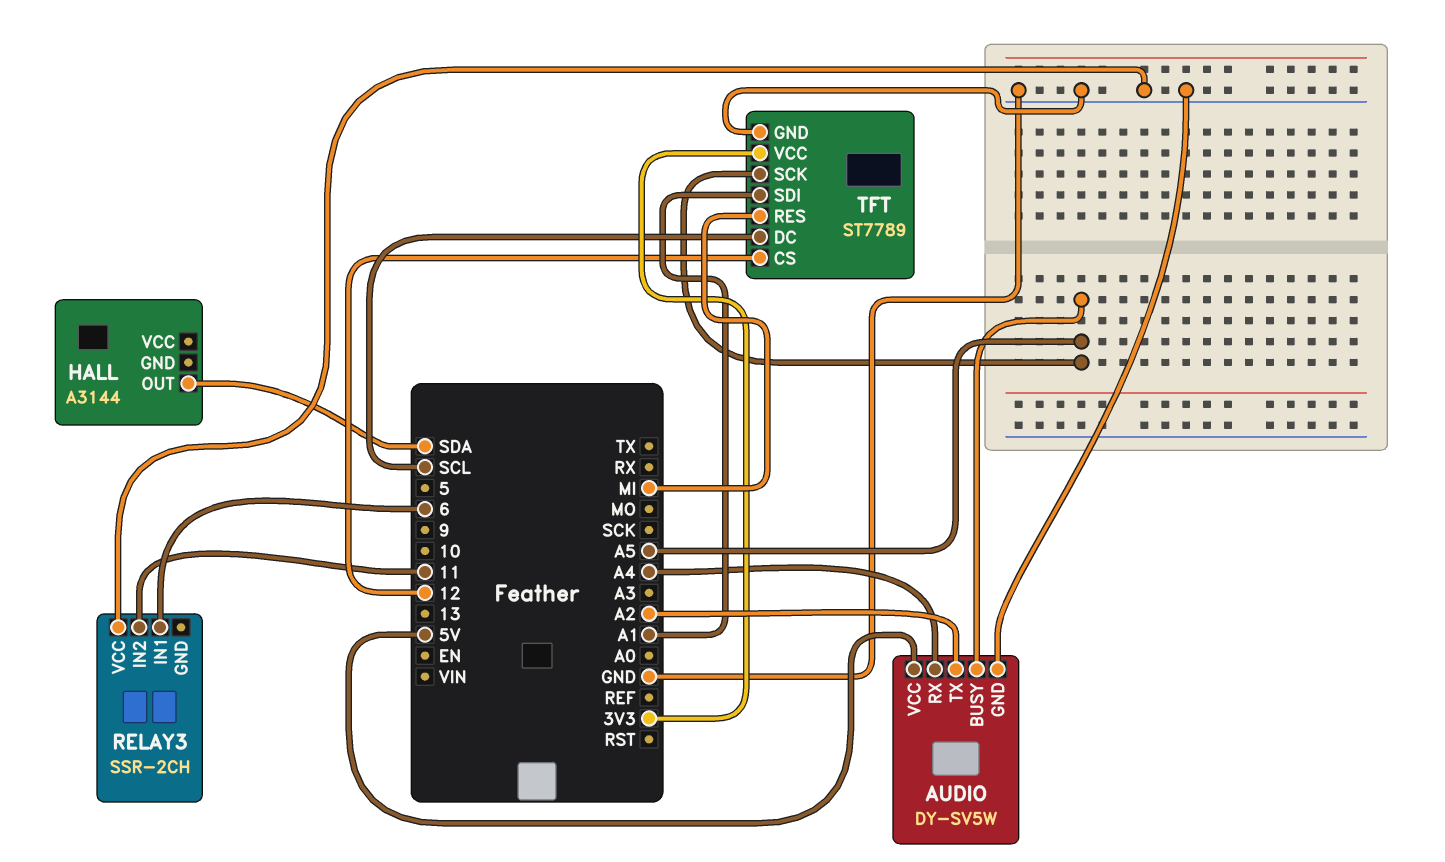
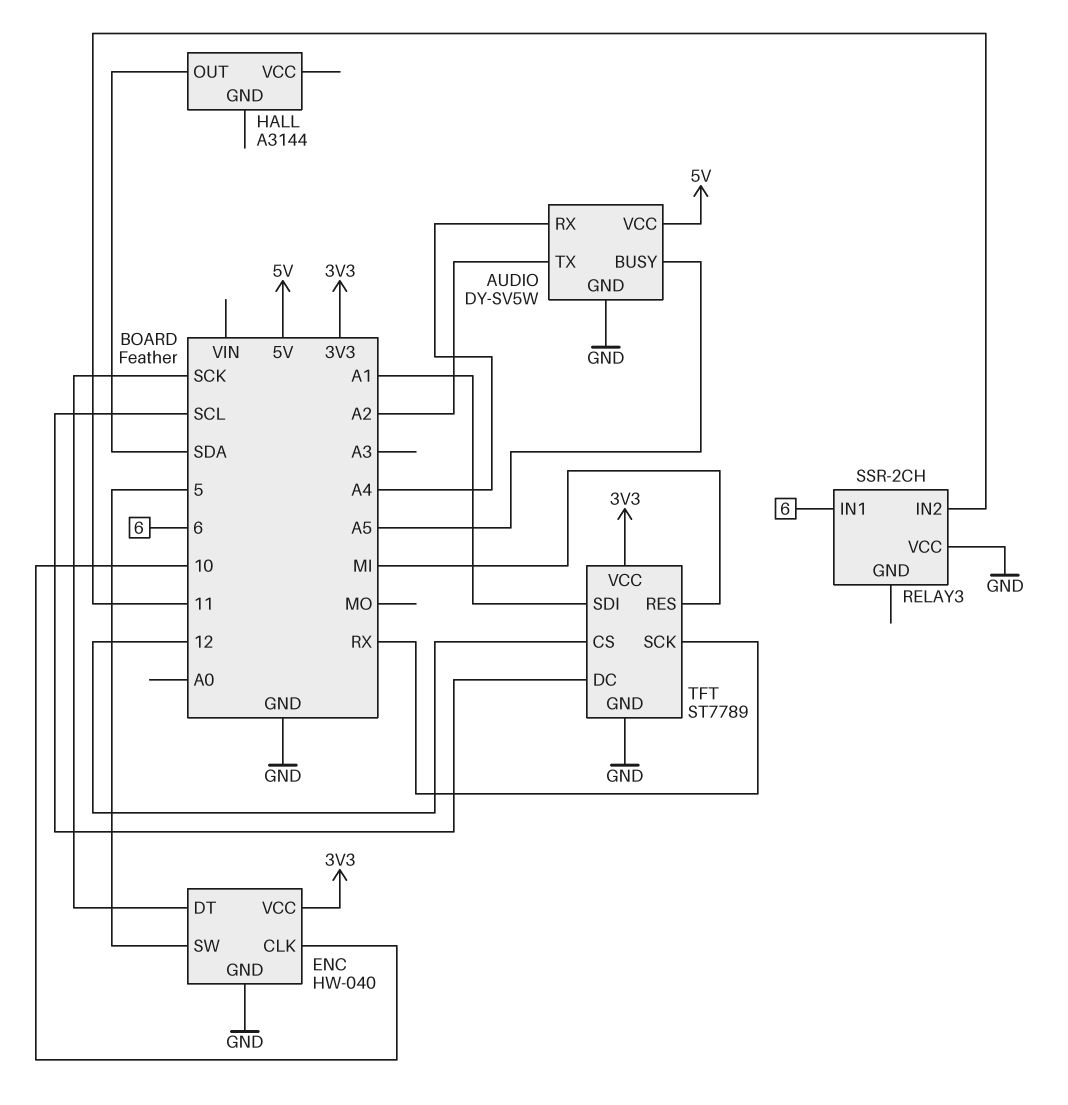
ENC: none -> HW-040
ENC pin CLK: none -> 10
ENC pin DT: none -> SCK
ENC pin GND: none -> GND
ENC pin SW: none -> 5
ENC pin VCC: none -> 3V3
TFT pin SCK: A5 -> RX

